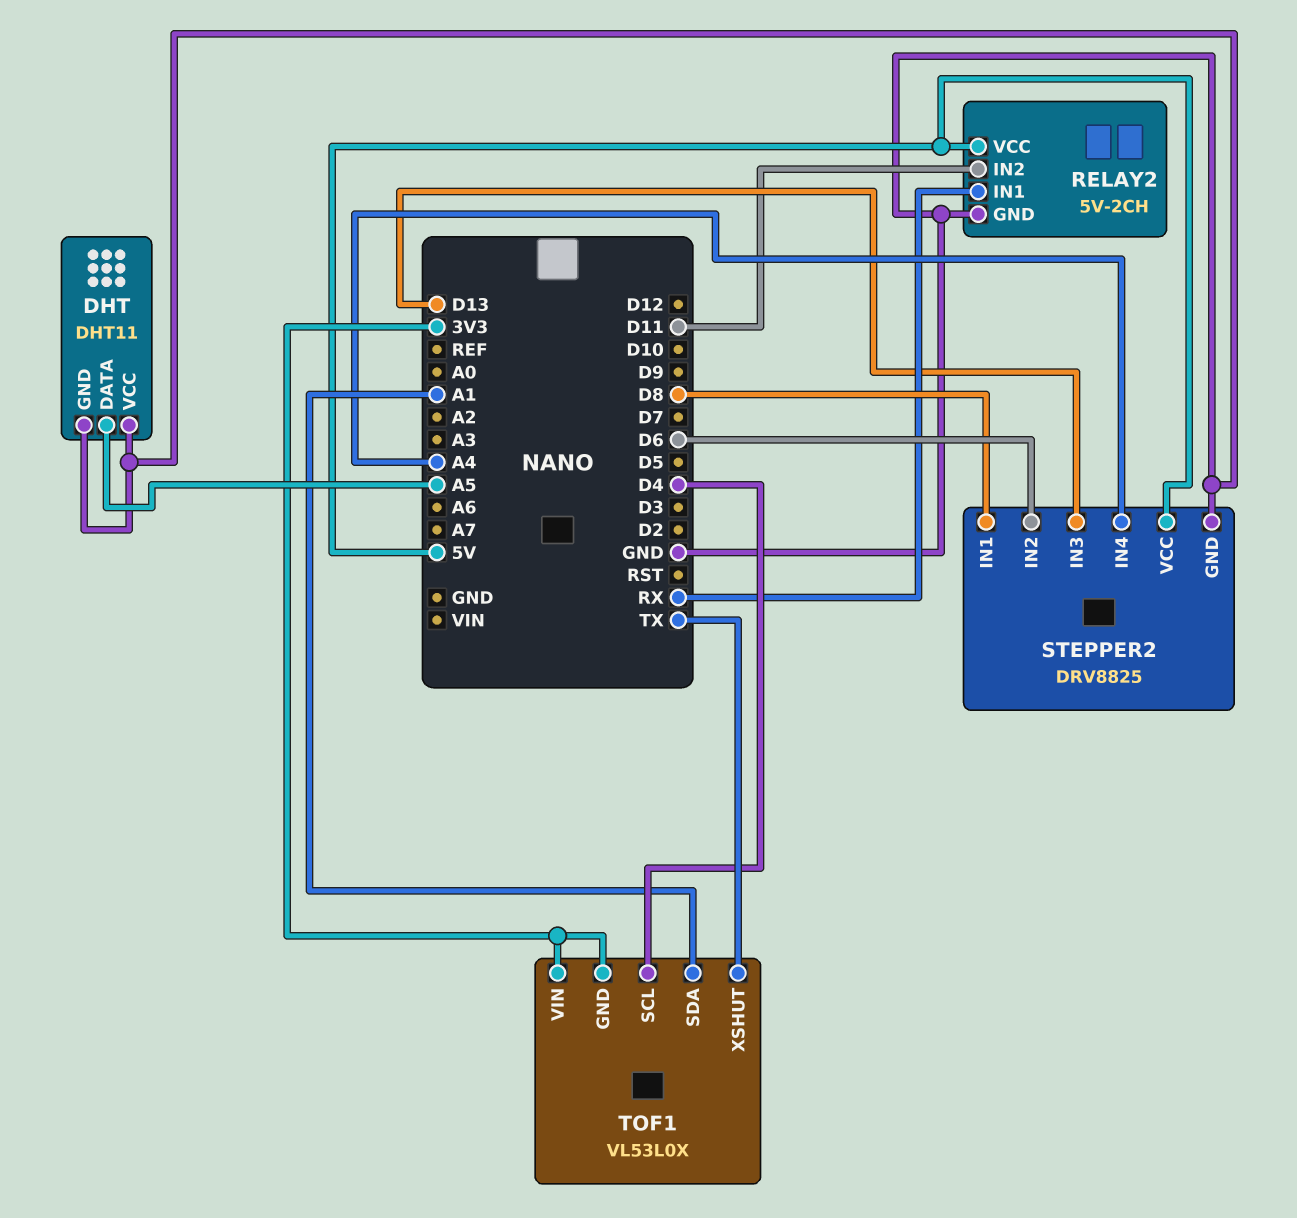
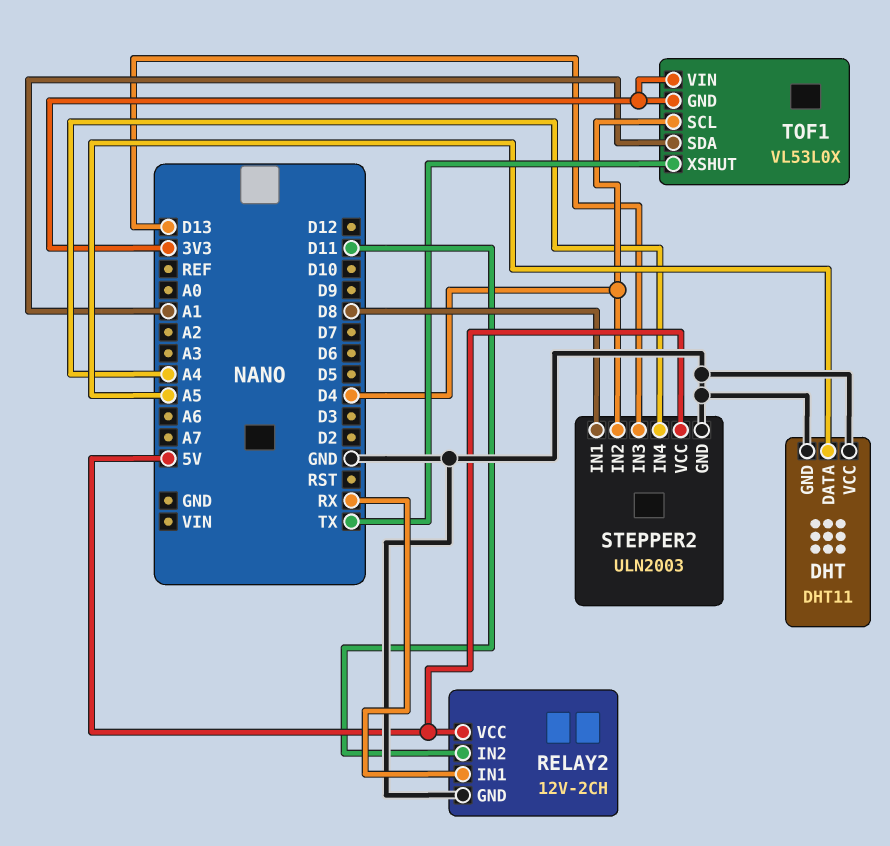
RELAY2: 5V-2CH -> 12V-2CH
STEPPER2: DRV8825 -> ULN2003
STEPPER2 pin IN2: D6 -> D4

